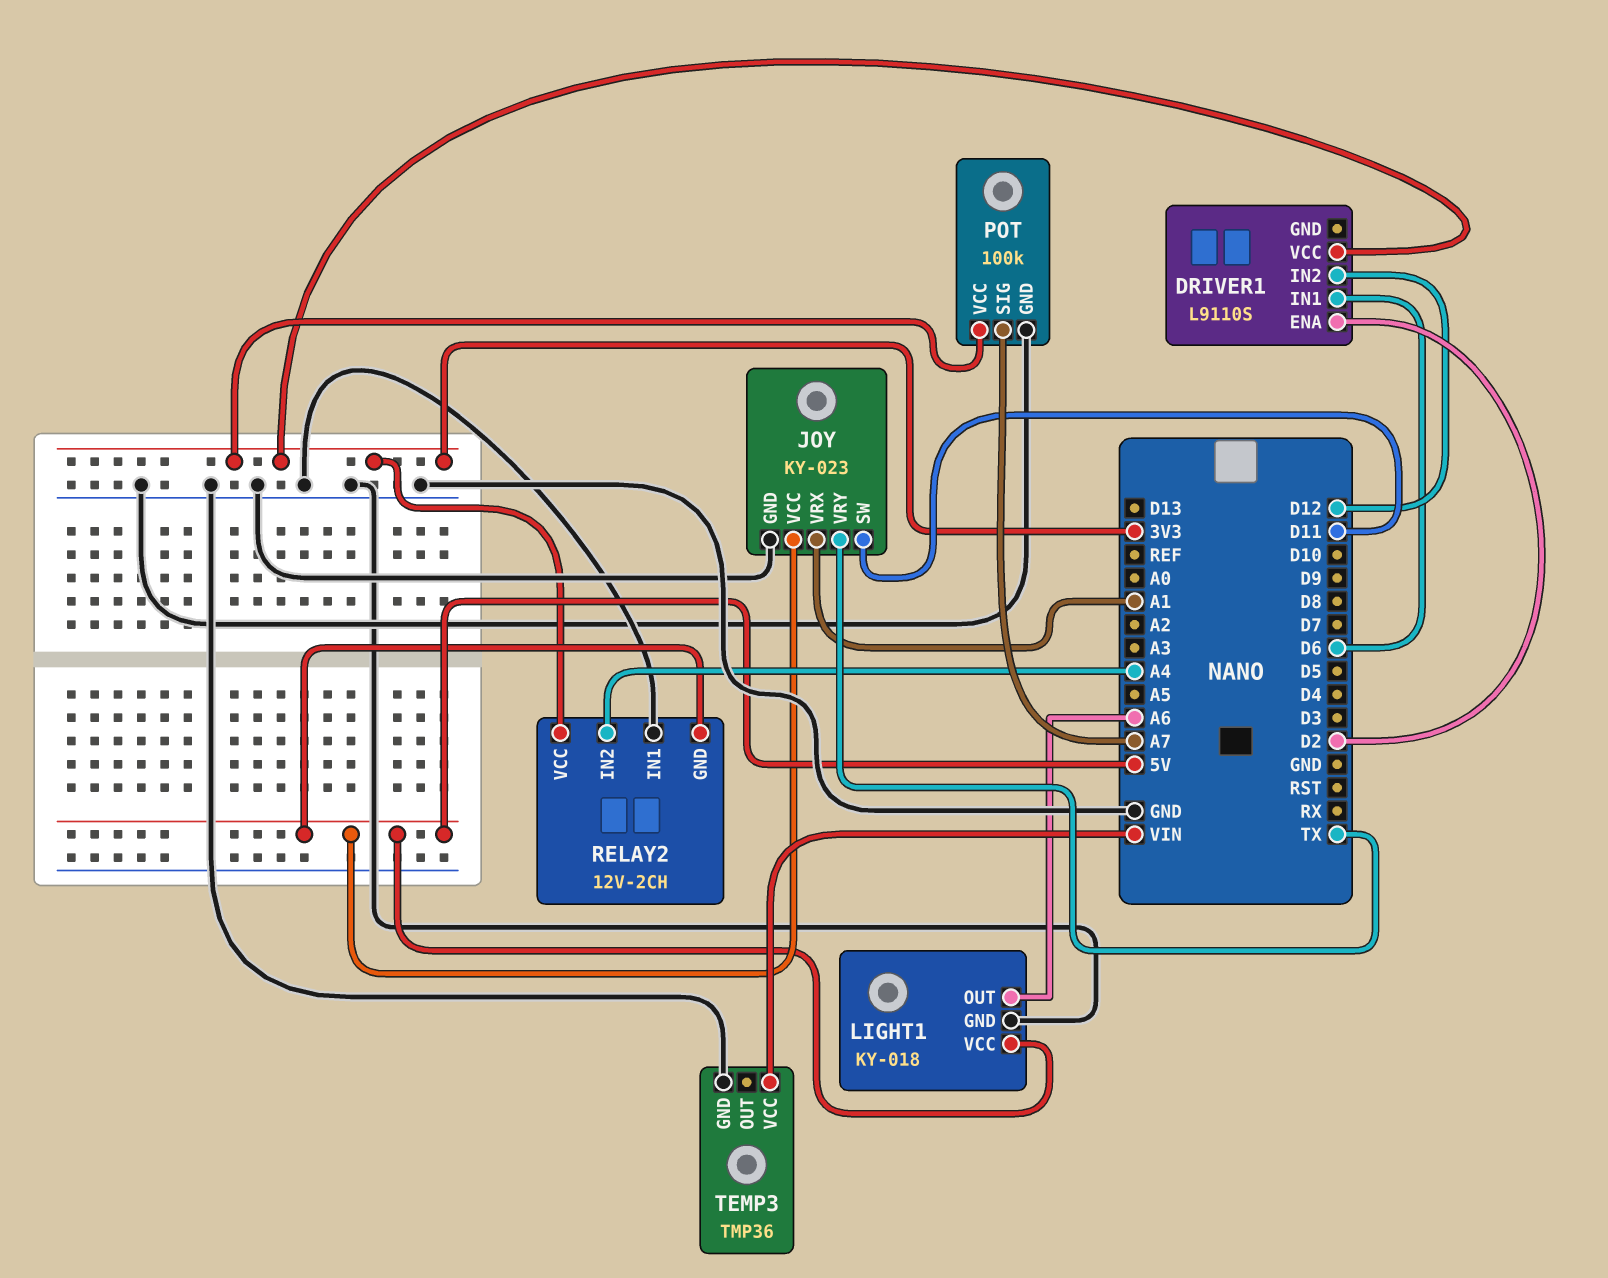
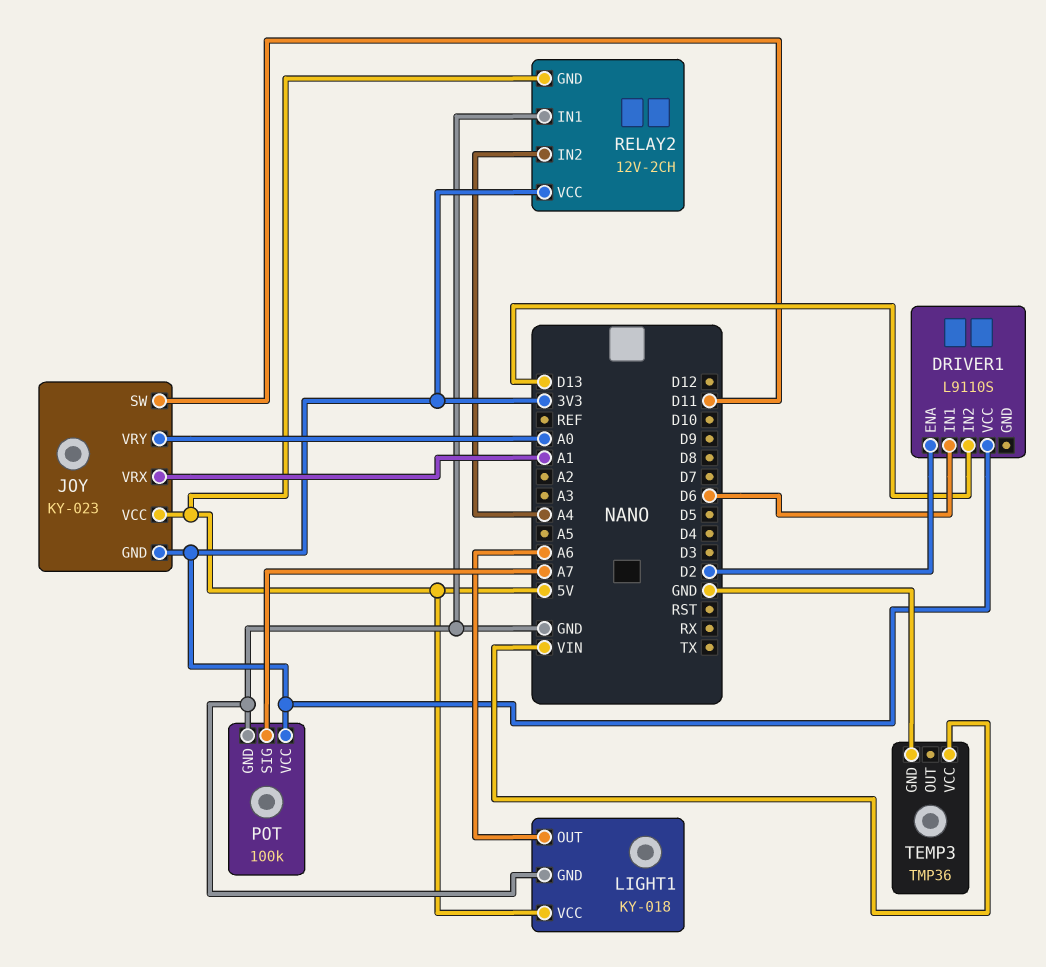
DRIVER1 pin IN2: D12 -> D13
JOY pin GND: GND -> 3V3
JOY pin VRY: TX -> A0

